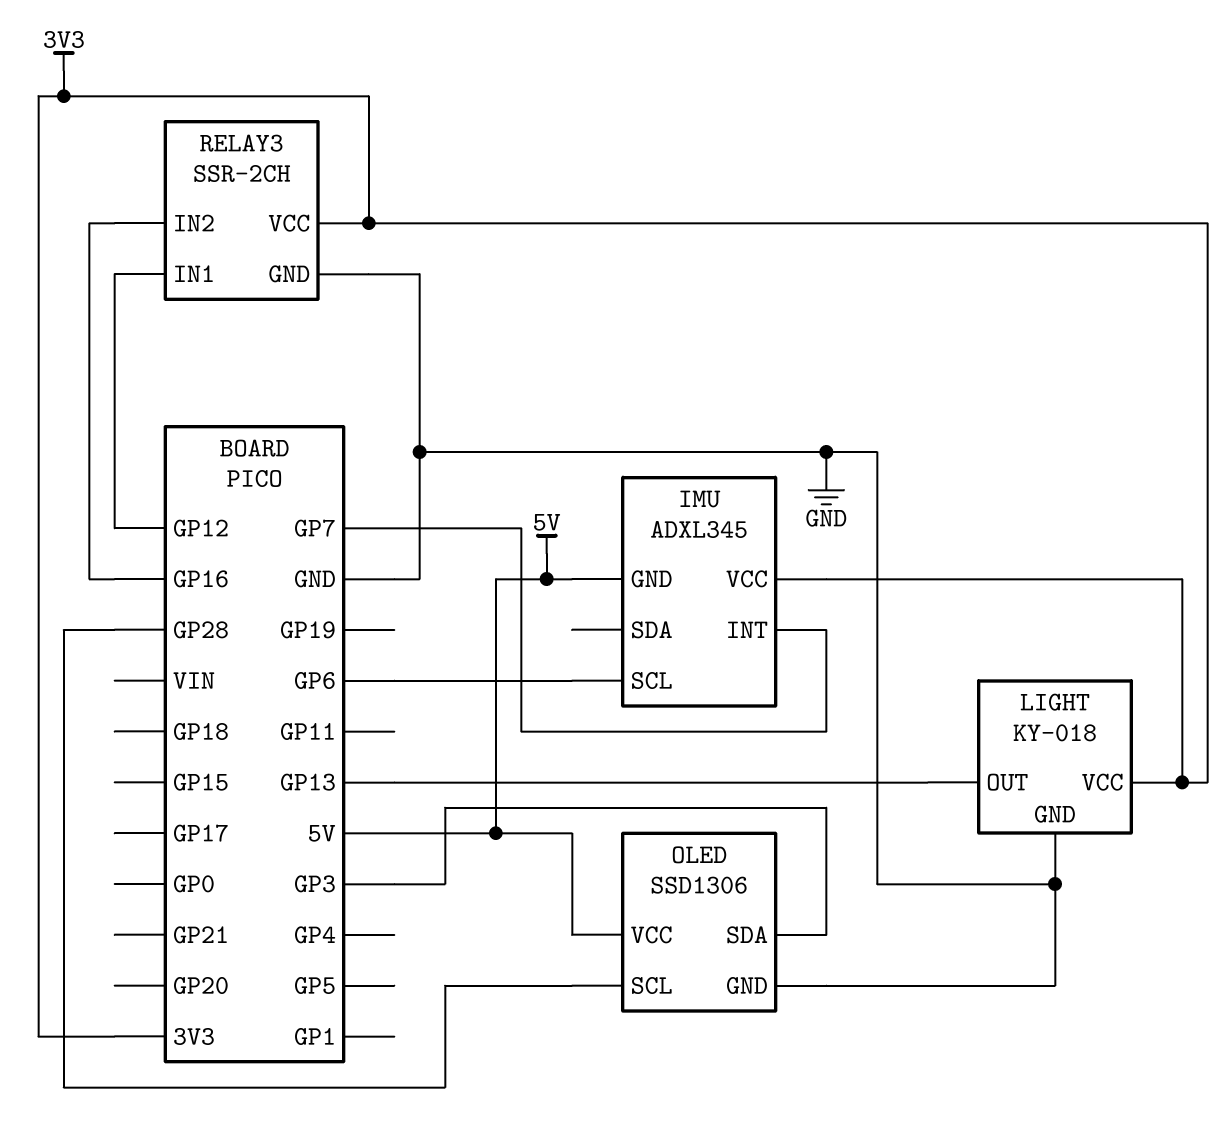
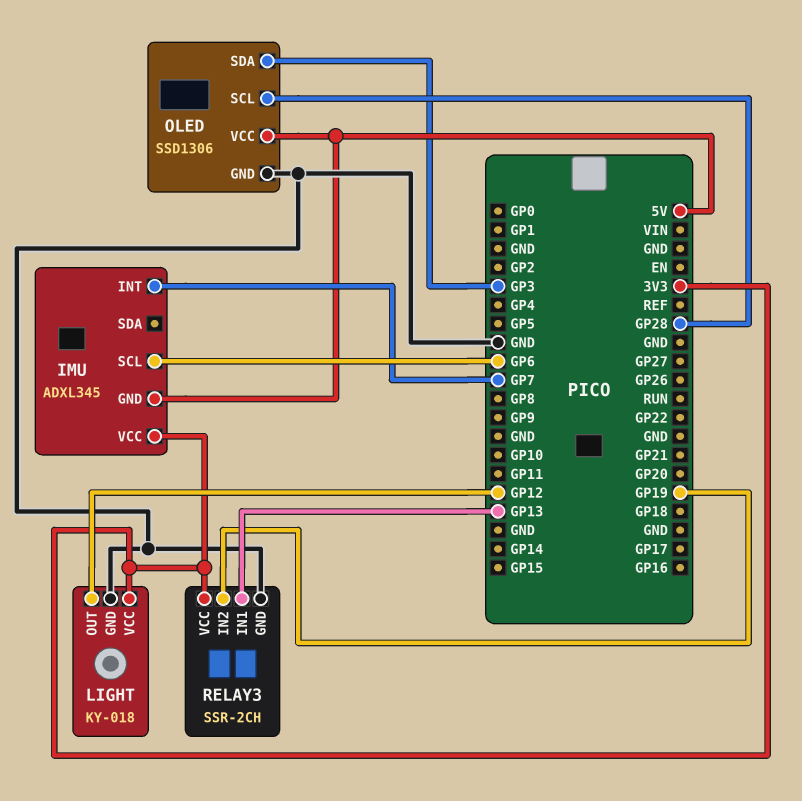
LIGHT pin OUT: GP13 -> GP12
RELAY3 pin IN1: GP12 -> GP13
RELAY3 pin IN2: GP16 -> GP19

